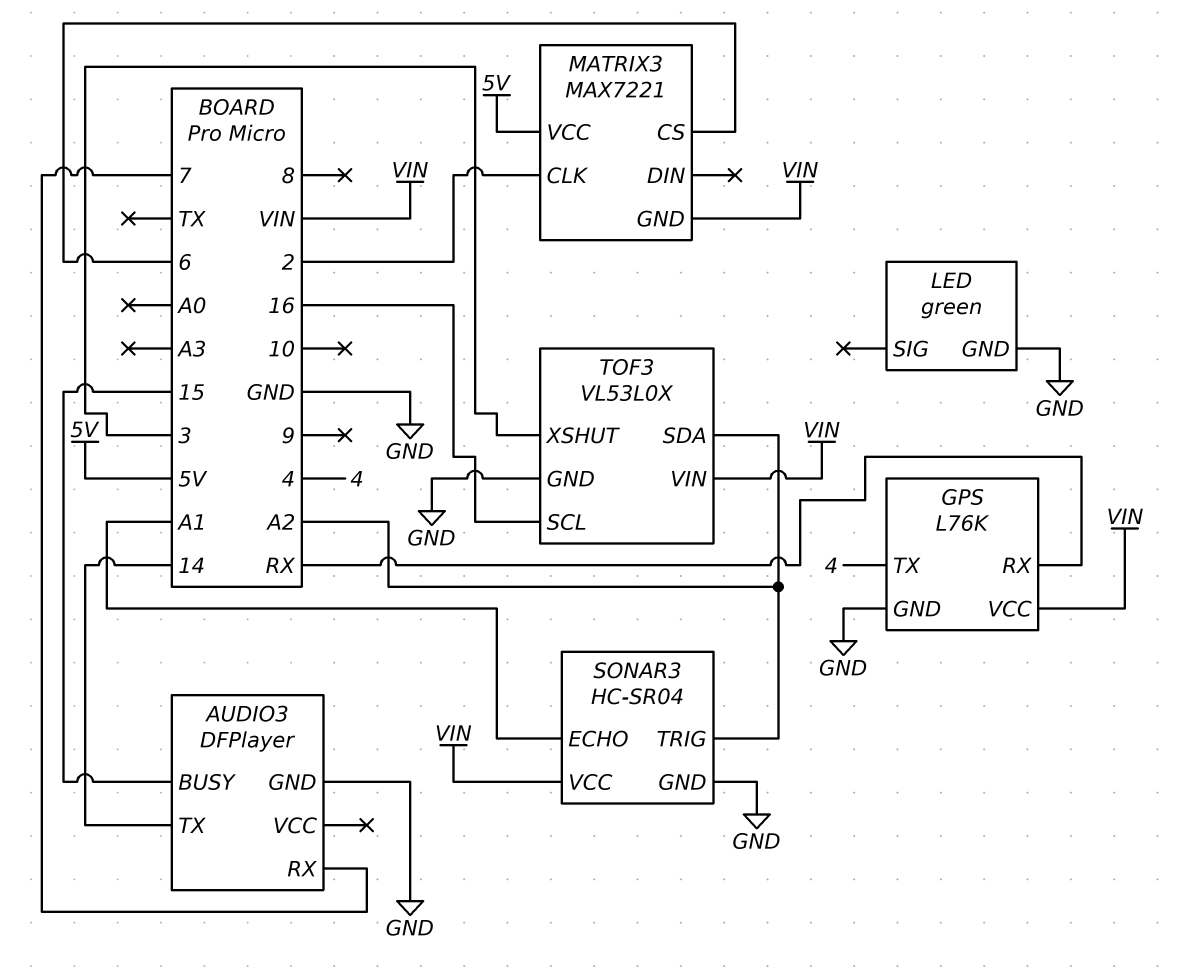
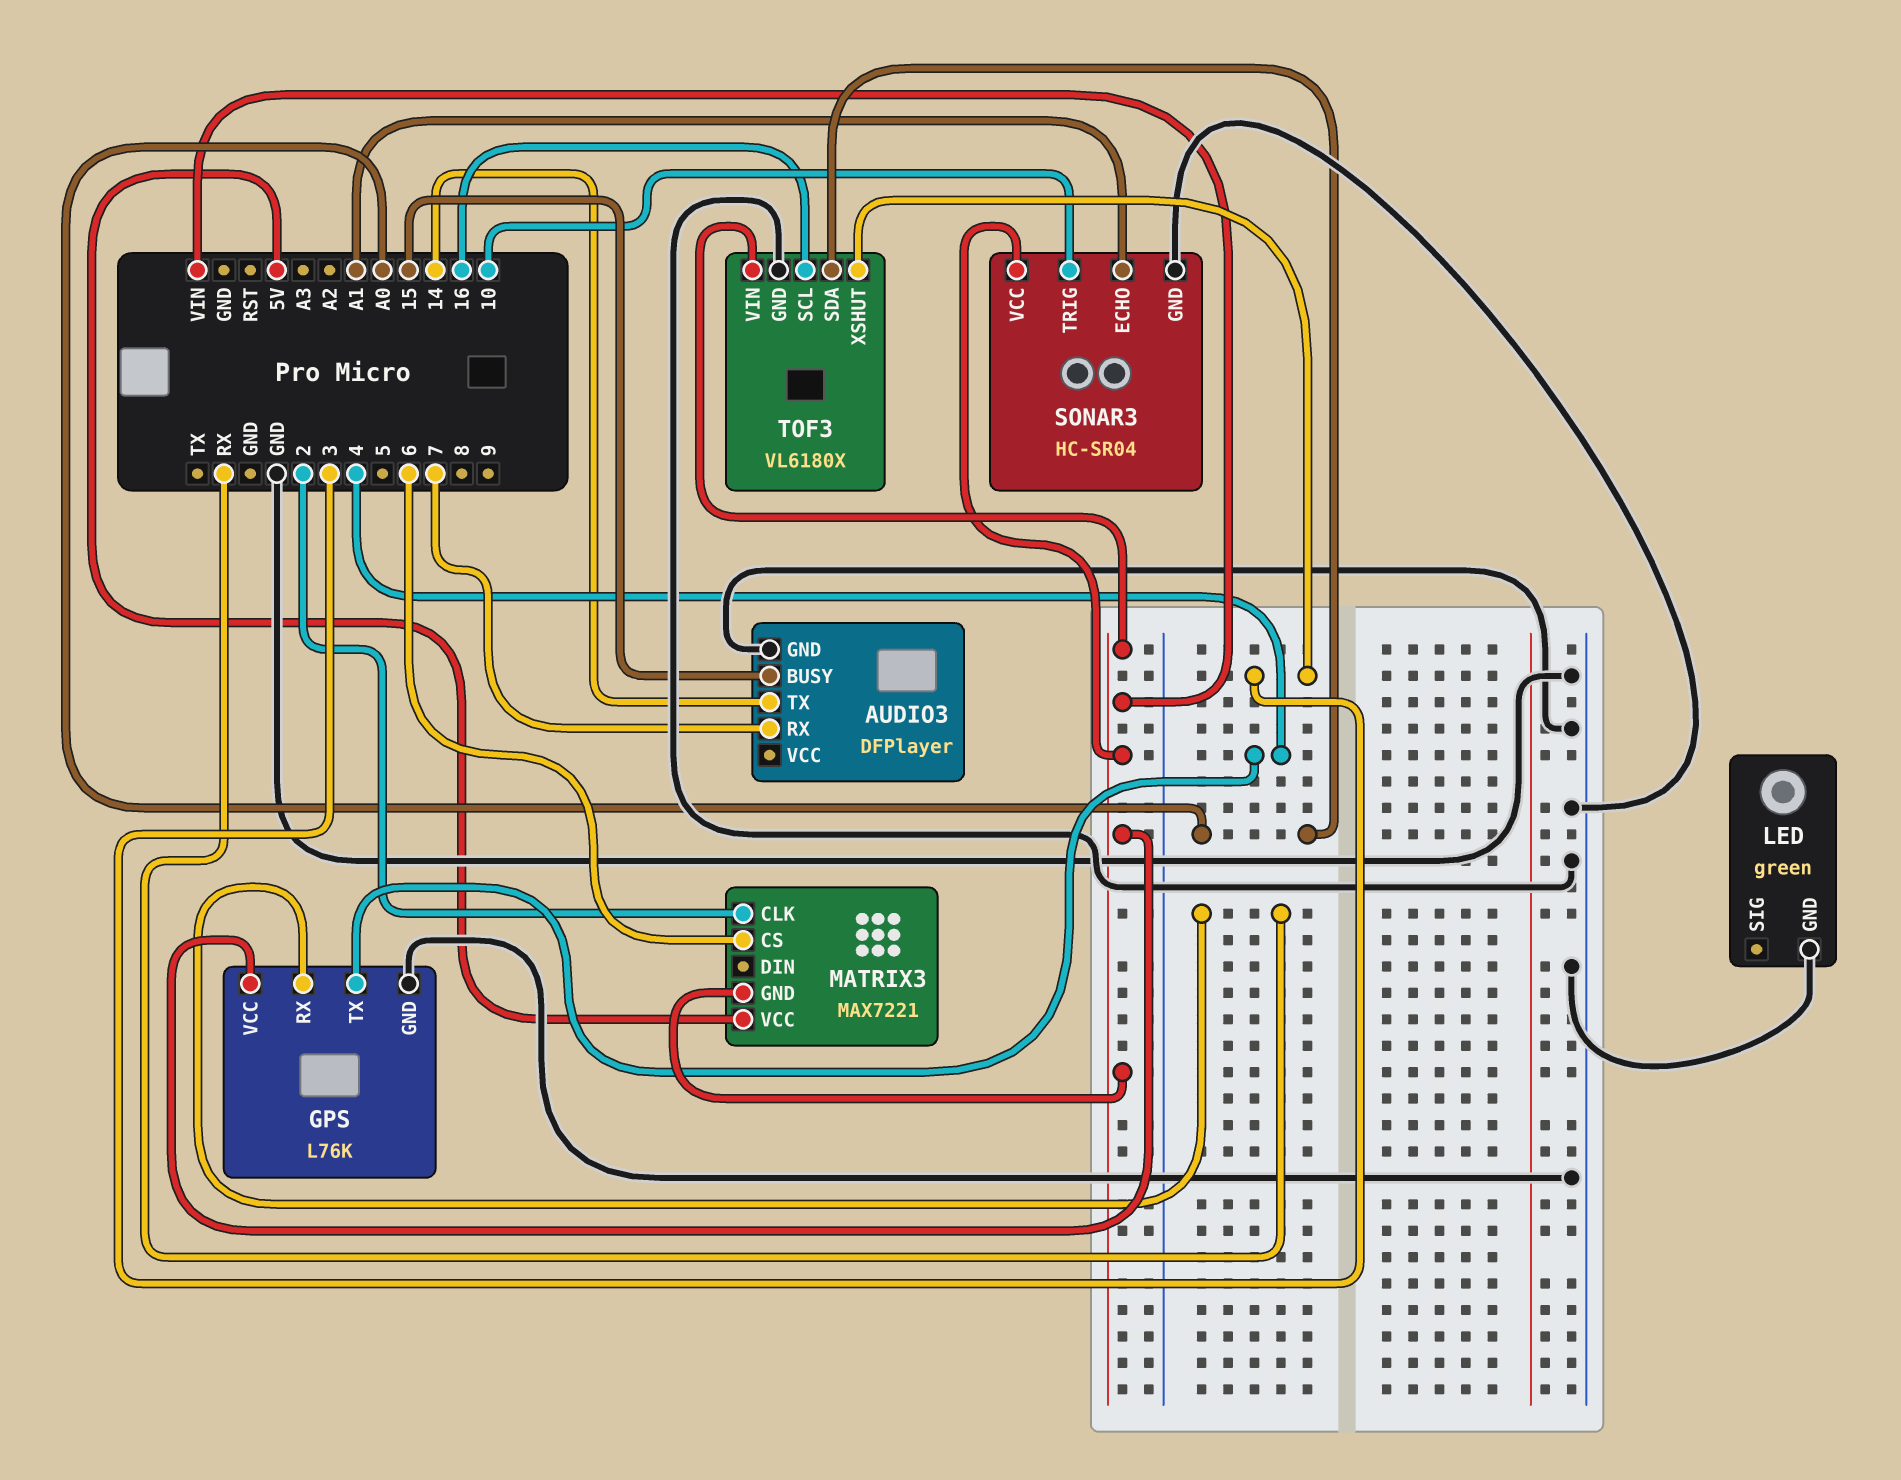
SONAR3 pin TRIG: A2 -> 10
TOF3: VL53L0X -> VL6180X
TOF3 pin SDA: A2 -> A0

